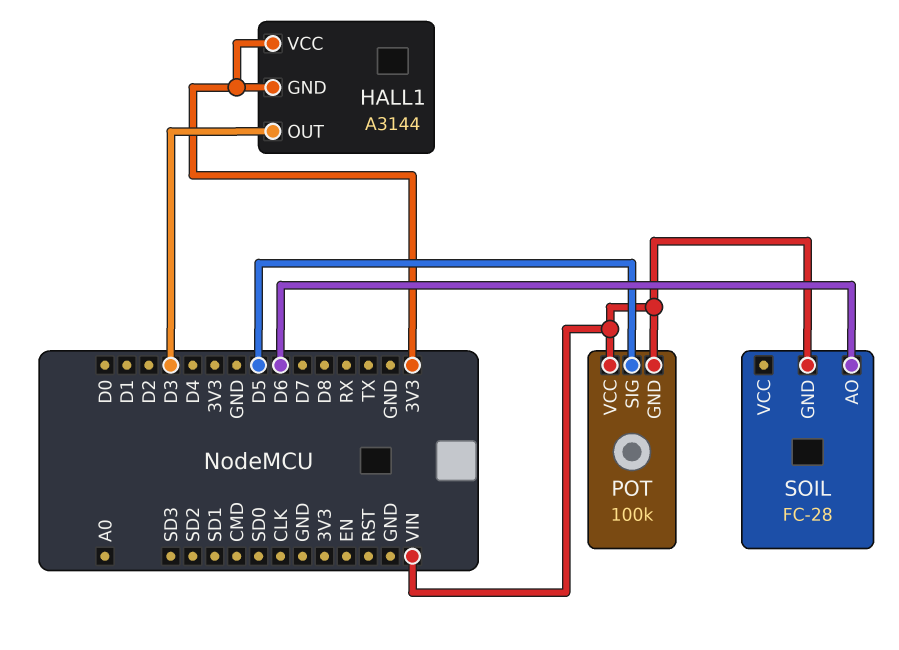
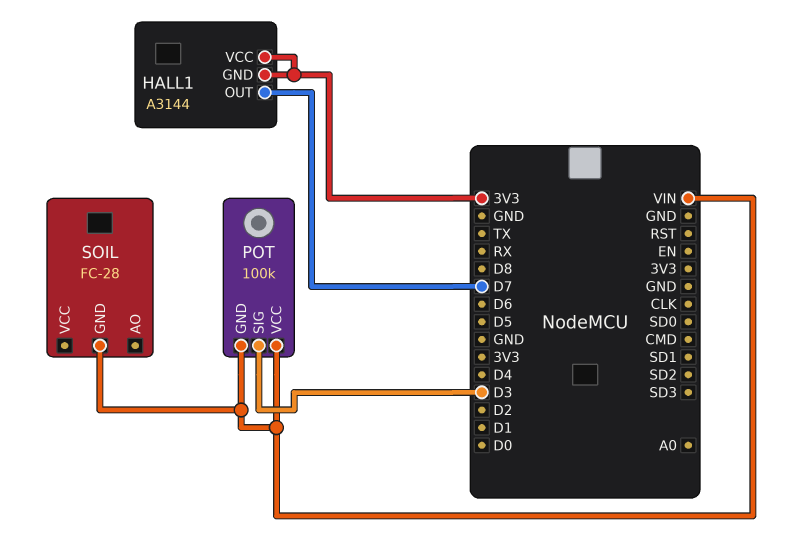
HALL1 pin OUT: D3 -> D7
POT pin SIG: D5 -> D3
SOIL pin AO: D6 -> none

